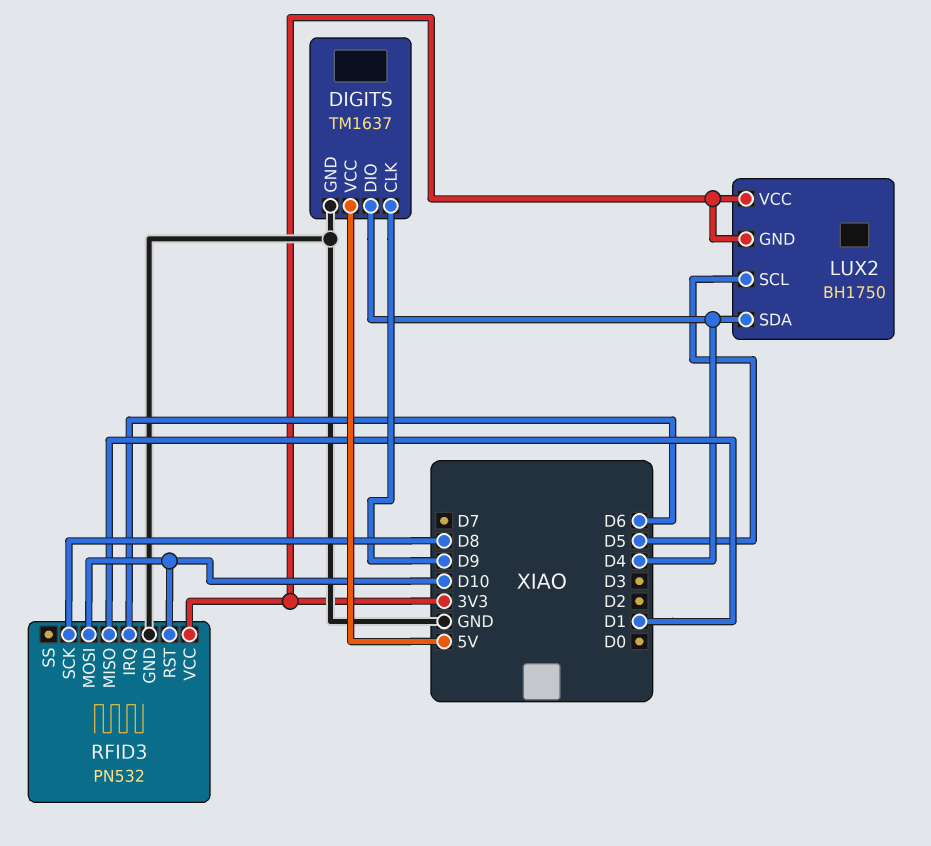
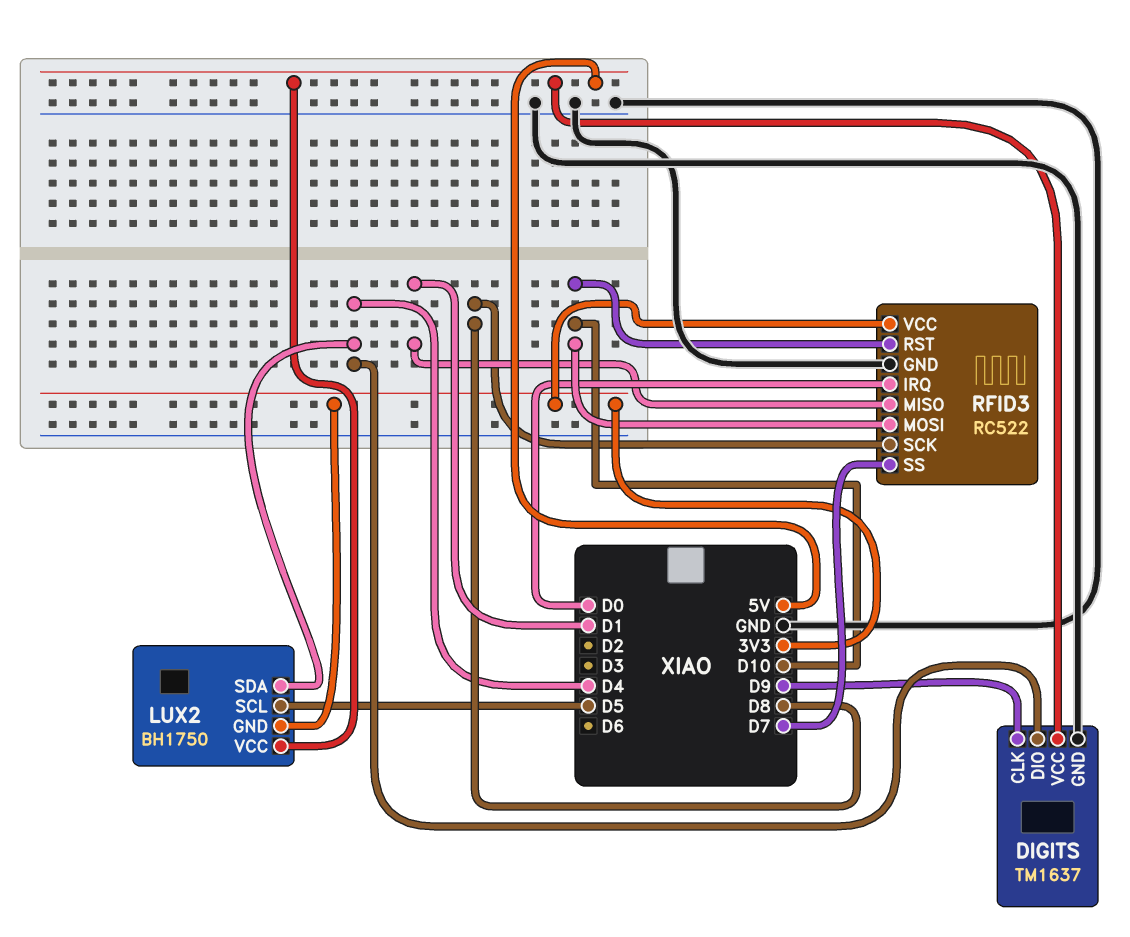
LUX2 pin VCC: 3V3 -> 5V
RFID3: PN532 -> RC522
RFID3 pin IRQ: D6 -> D0
RFID3 pin SS: none -> D7

